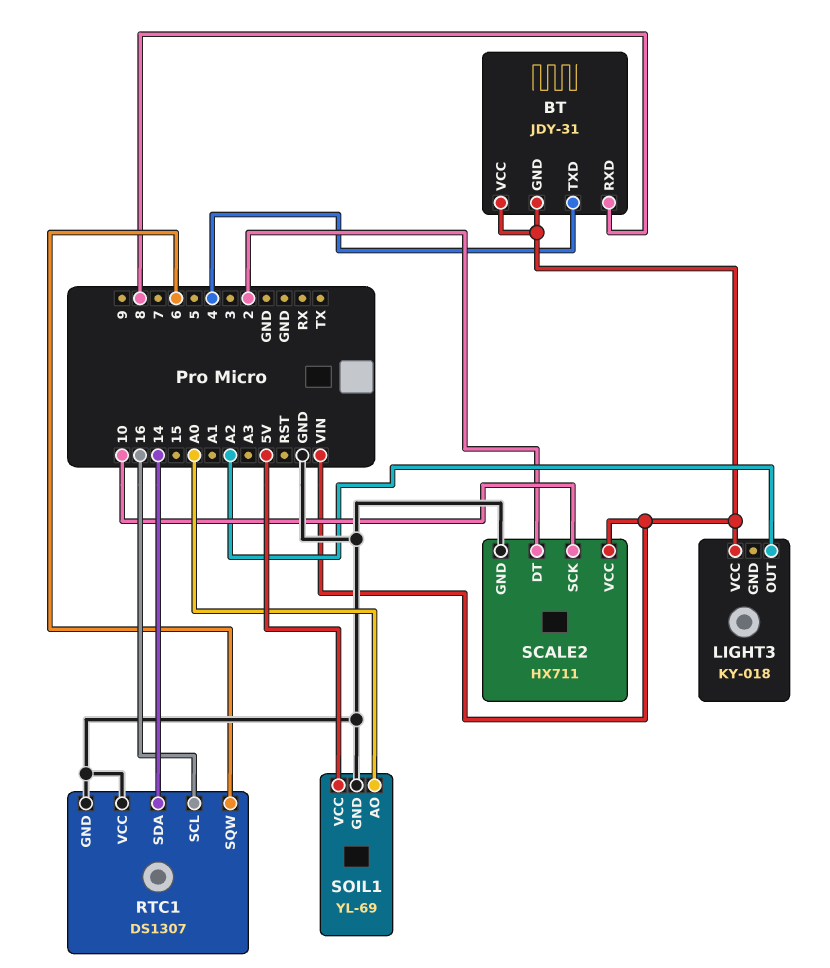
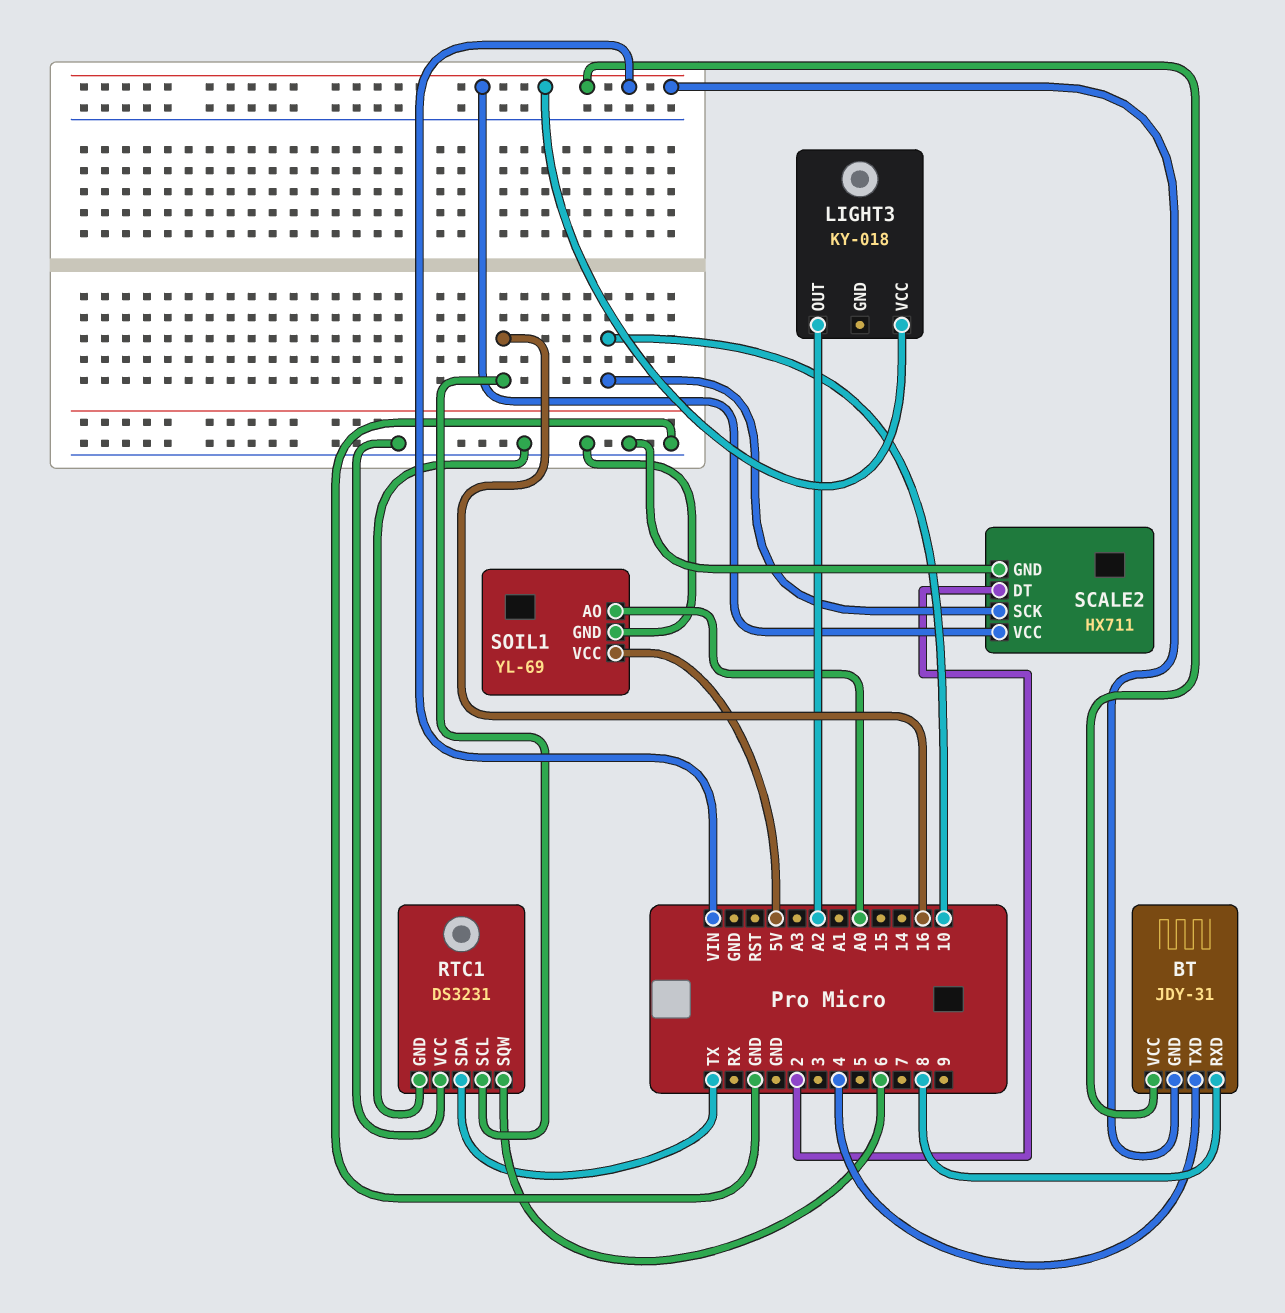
RTC1: DS1307 -> DS3231
RTC1 pin SDA: 14 -> TX

